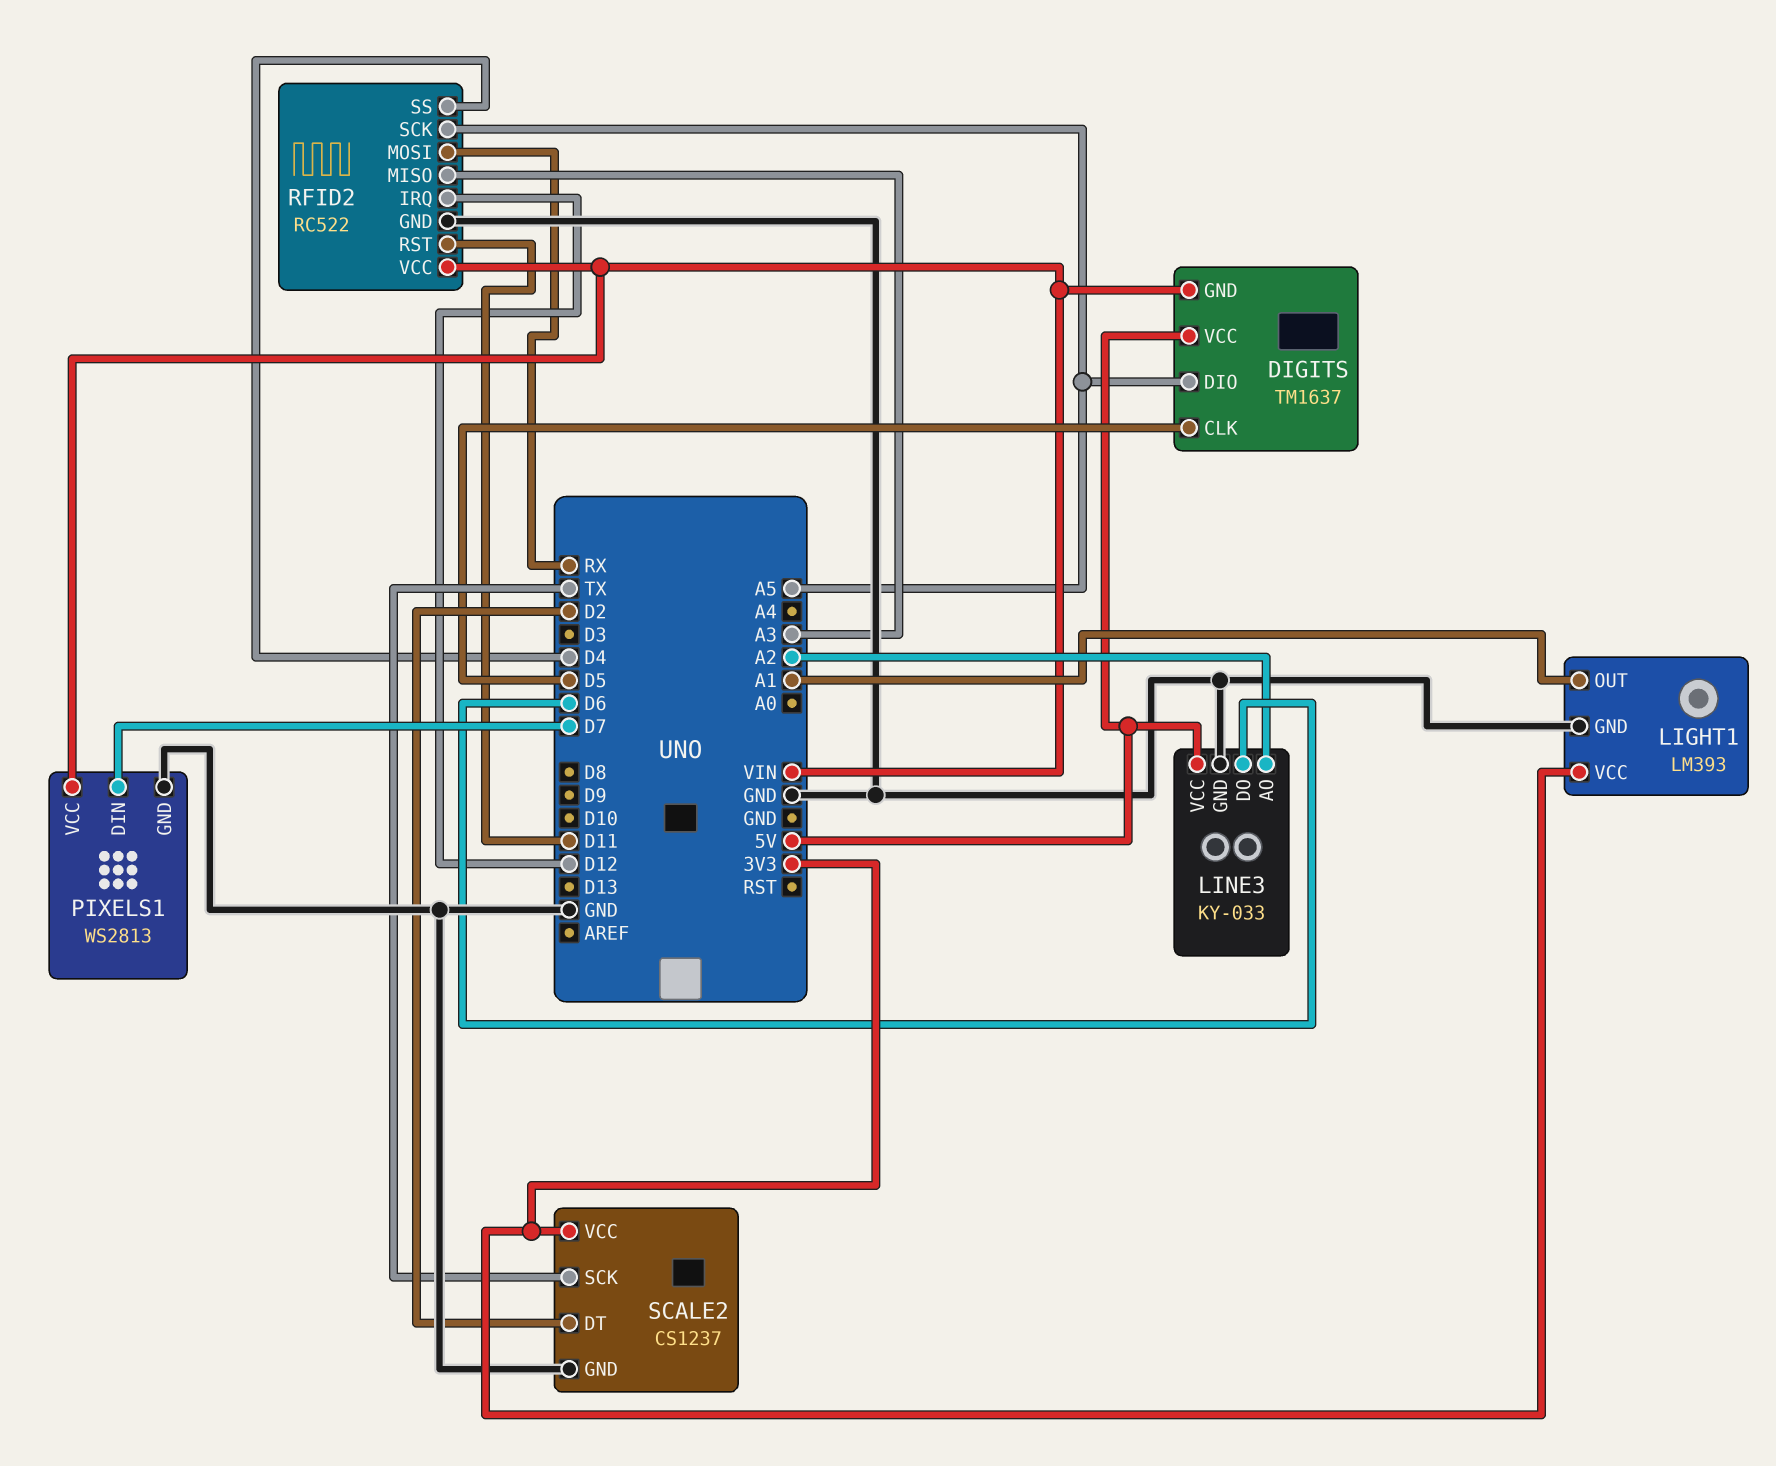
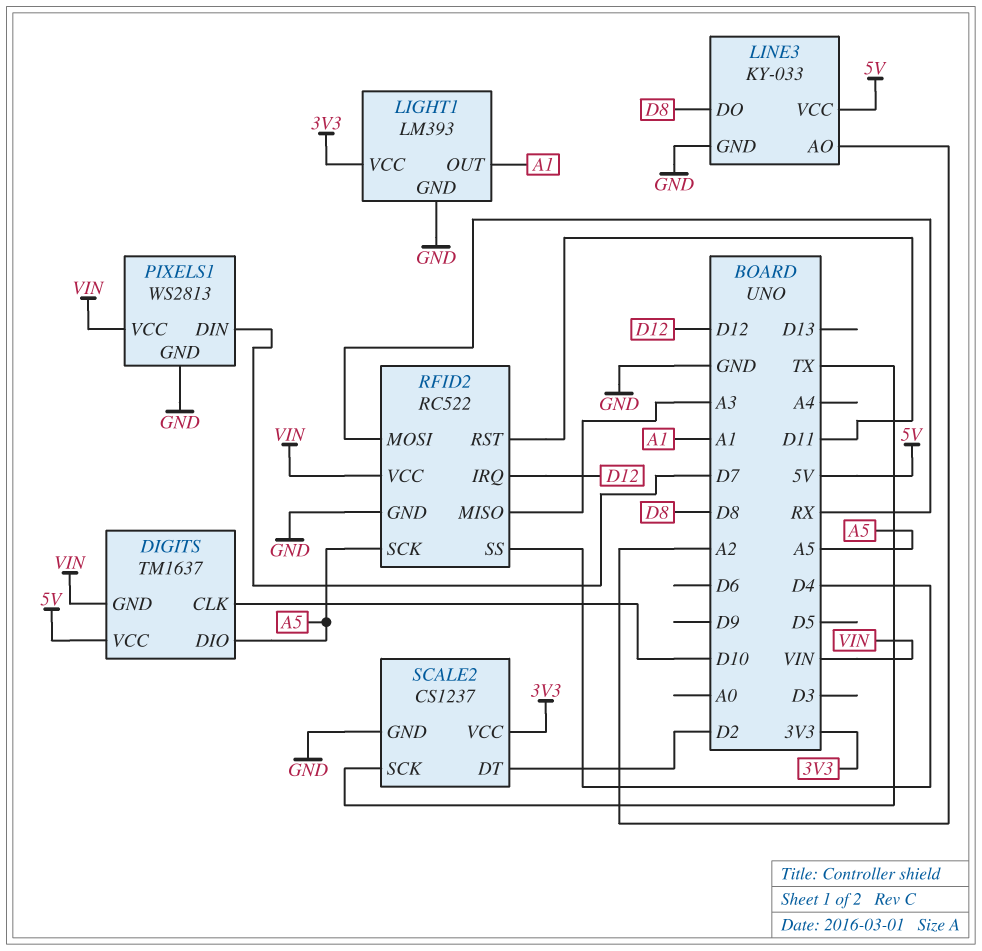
DIGITS pin CLK: D5 -> D10
LINE3 pin DO: D6 -> D8

